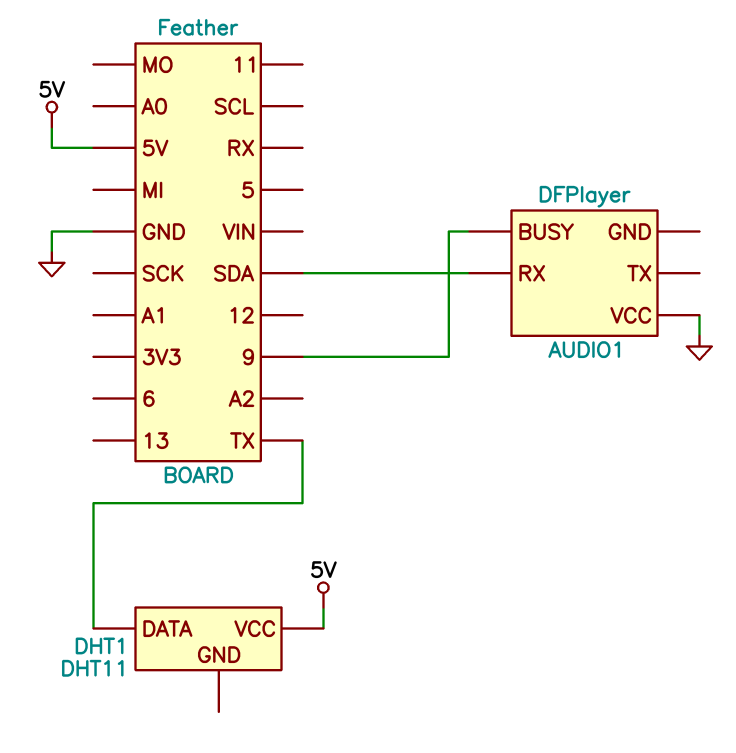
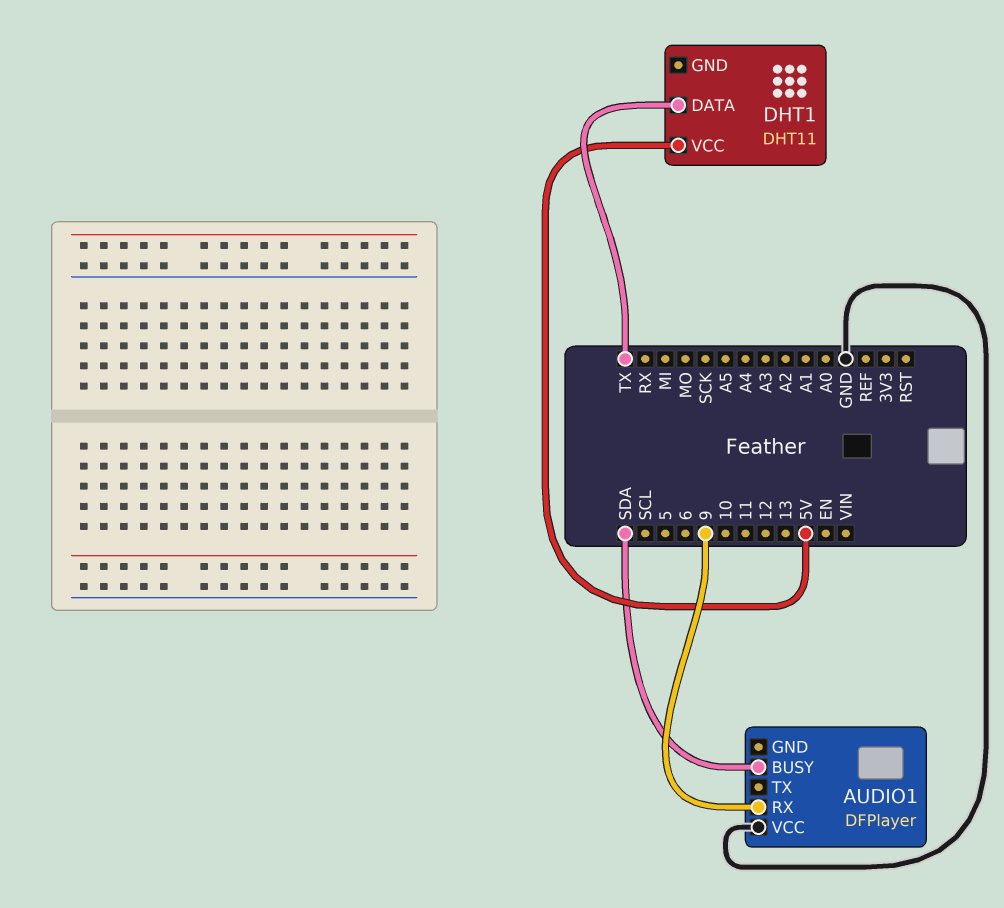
AUDIO1 pin BUSY: 9 -> SDA
AUDIO1 pin RX: SDA -> 9

